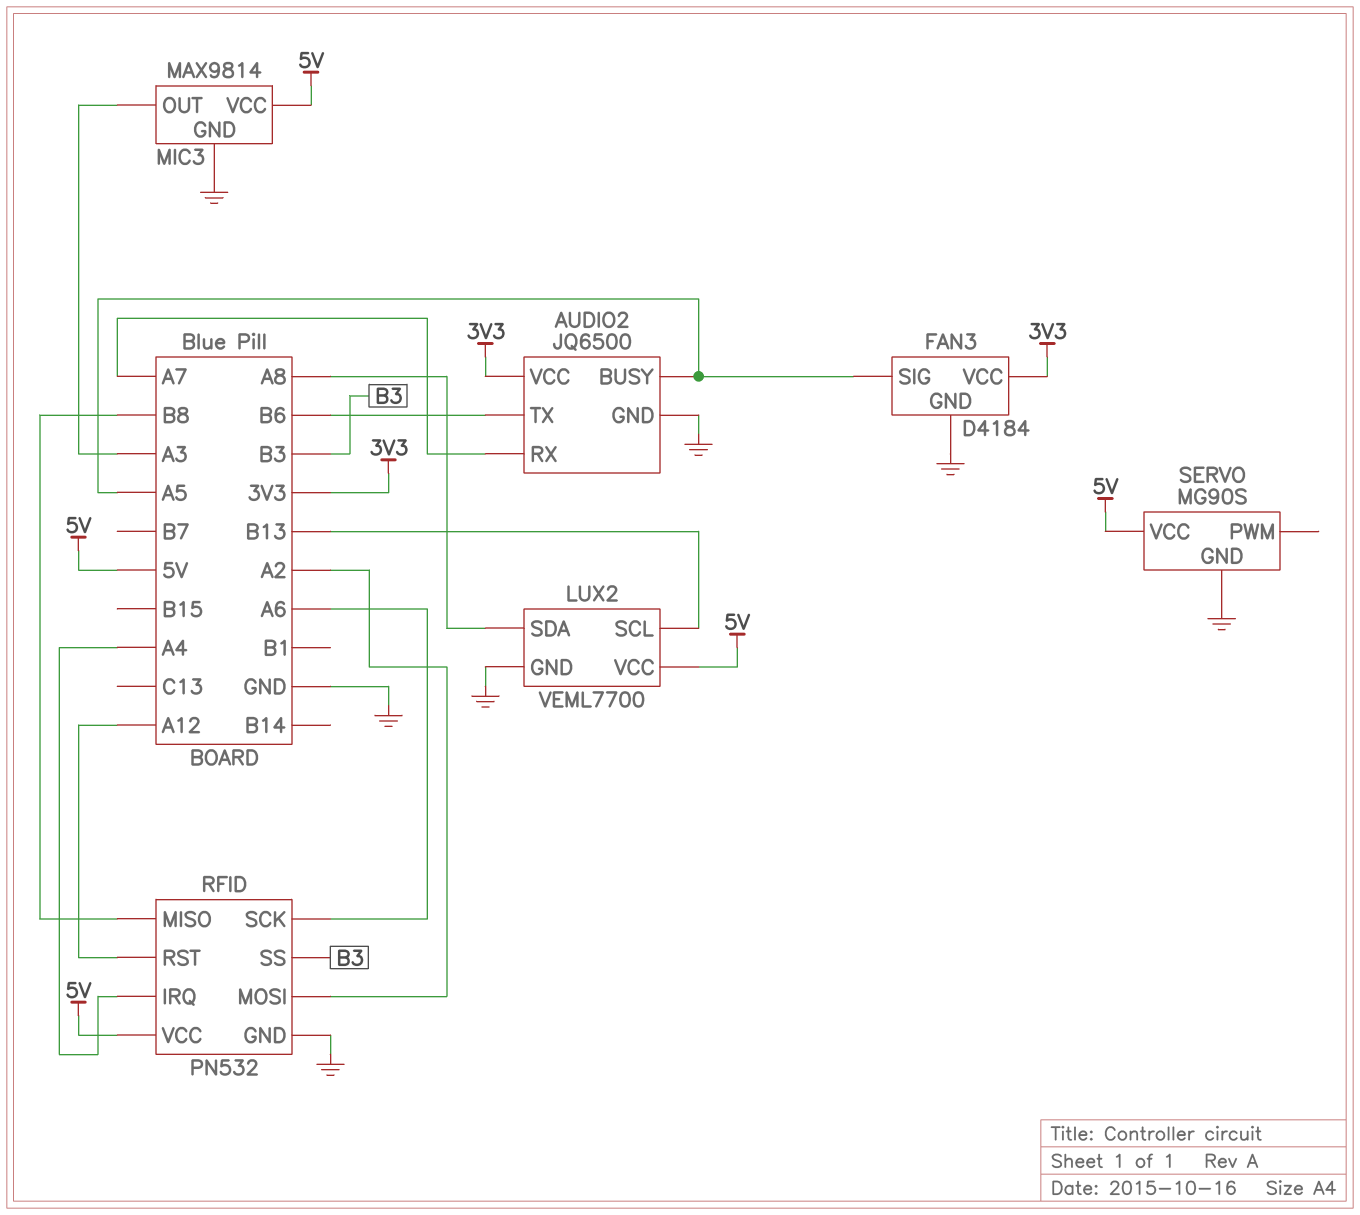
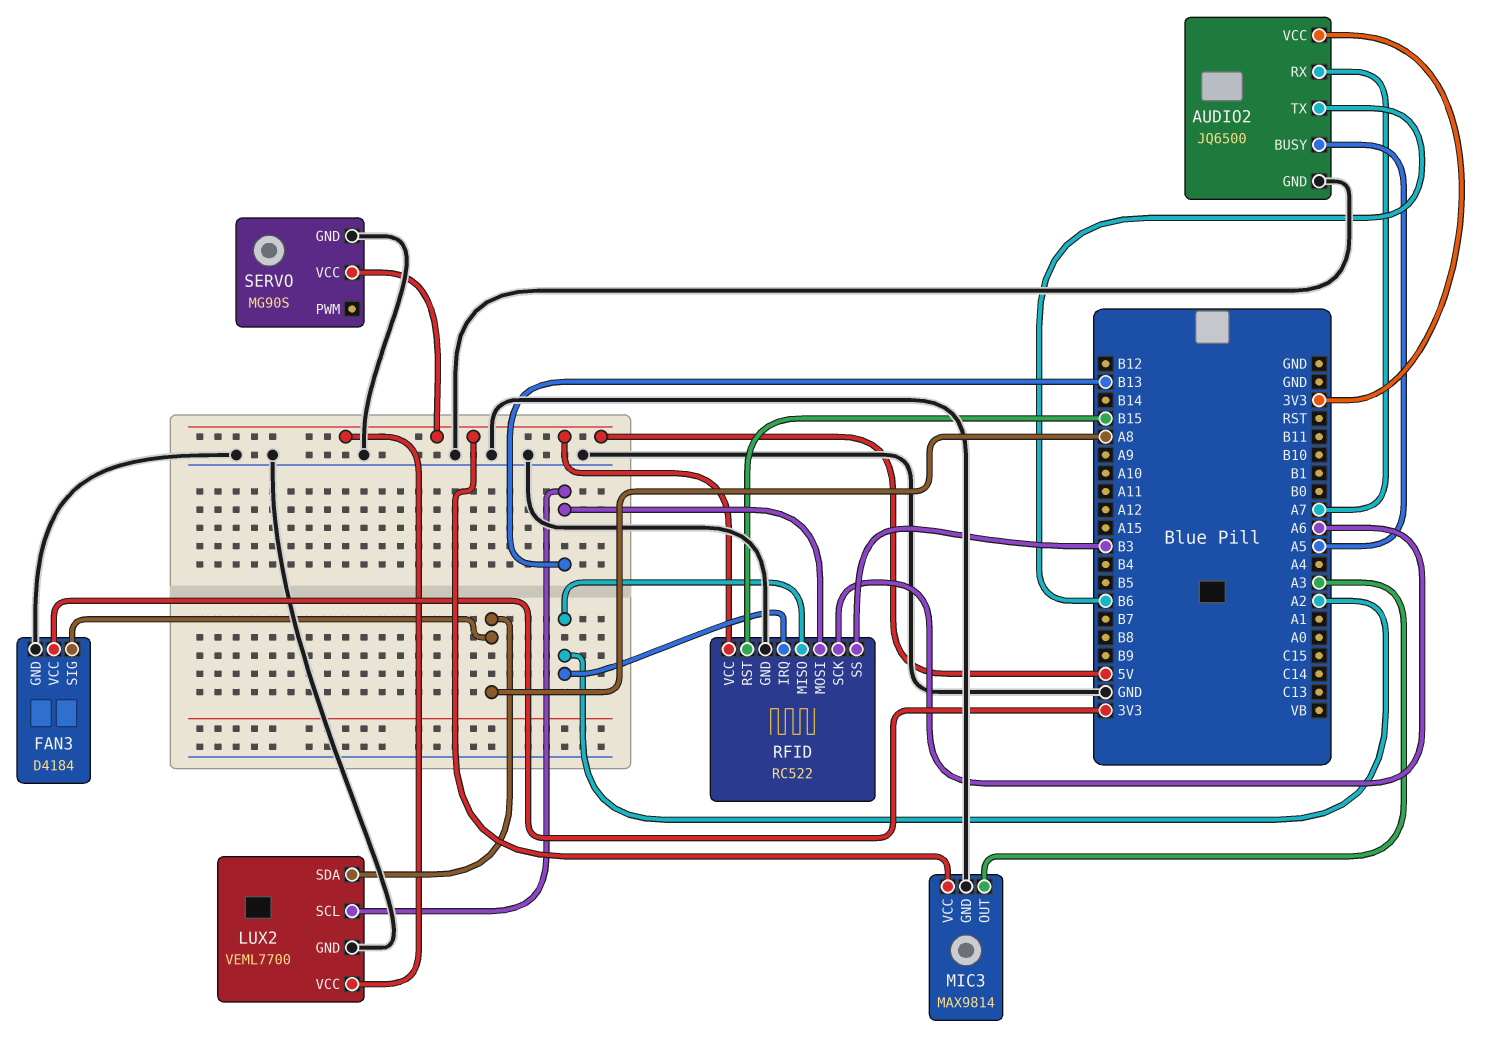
FAN3 pin SIG: A5 -> A8
RFID: PN532 -> RC522
RFID pin IRQ: A4 -> A2
RFID pin MISO: B8 -> A2
RFID pin MOSI: A2 -> B13
RFID pin RST: A12 -> B15

